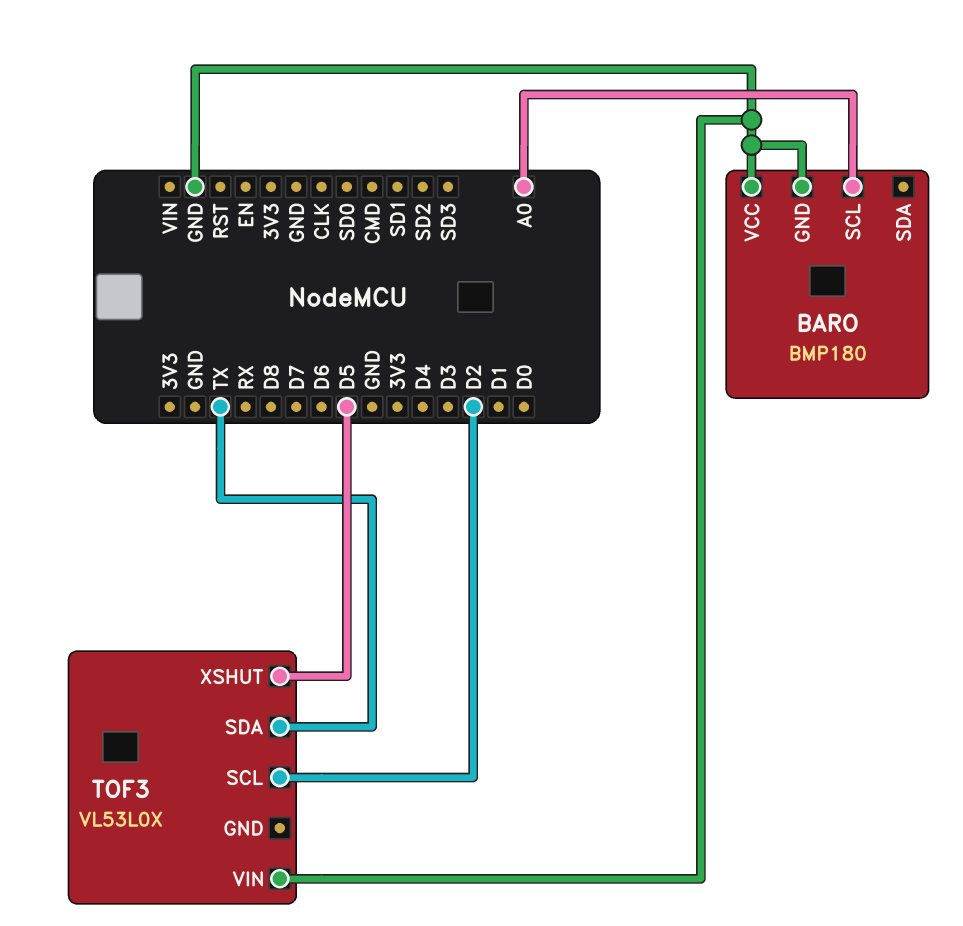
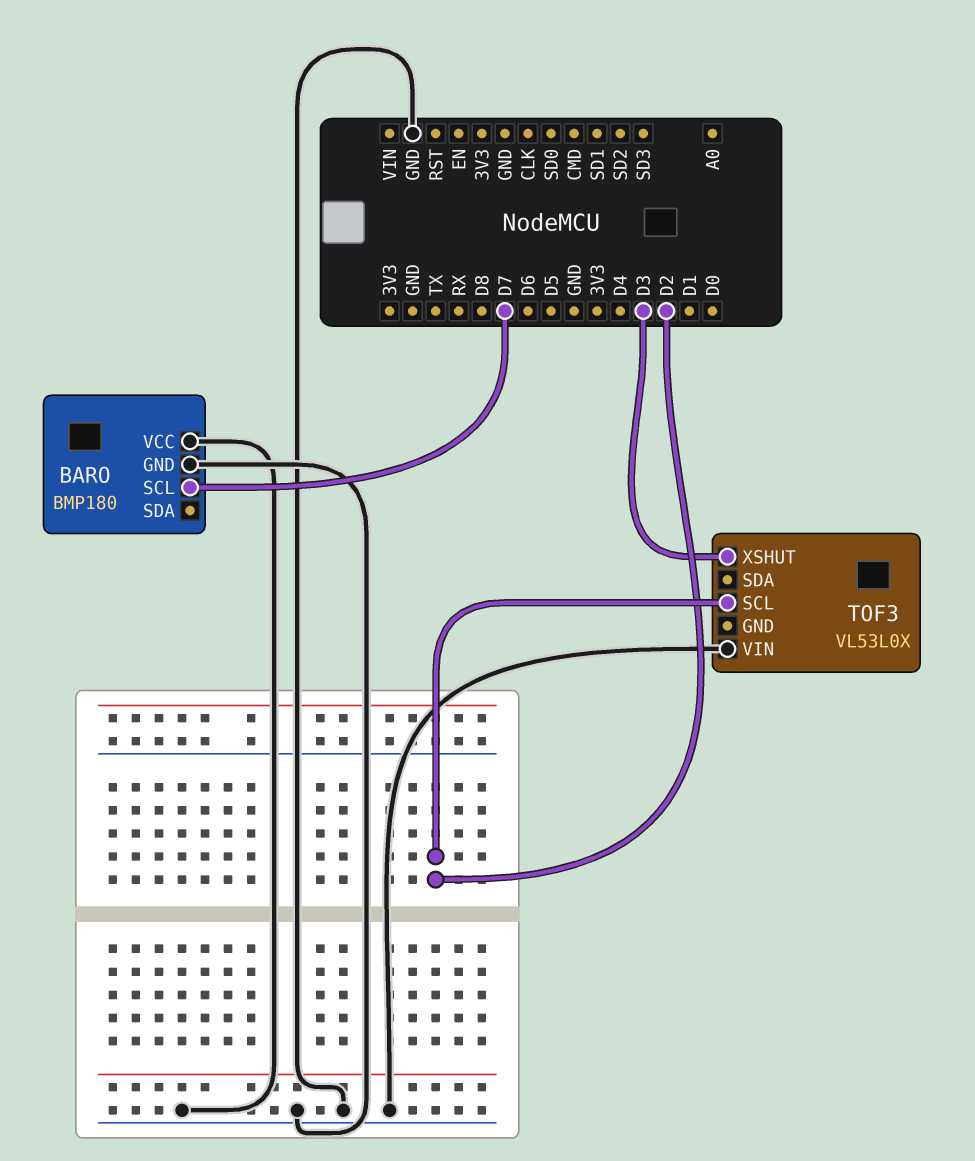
BARO pin SCL: A0 -> D7
TOF3 pin SDA: TX -> none
TOF3 pin XSHUT: D5 -> D3

